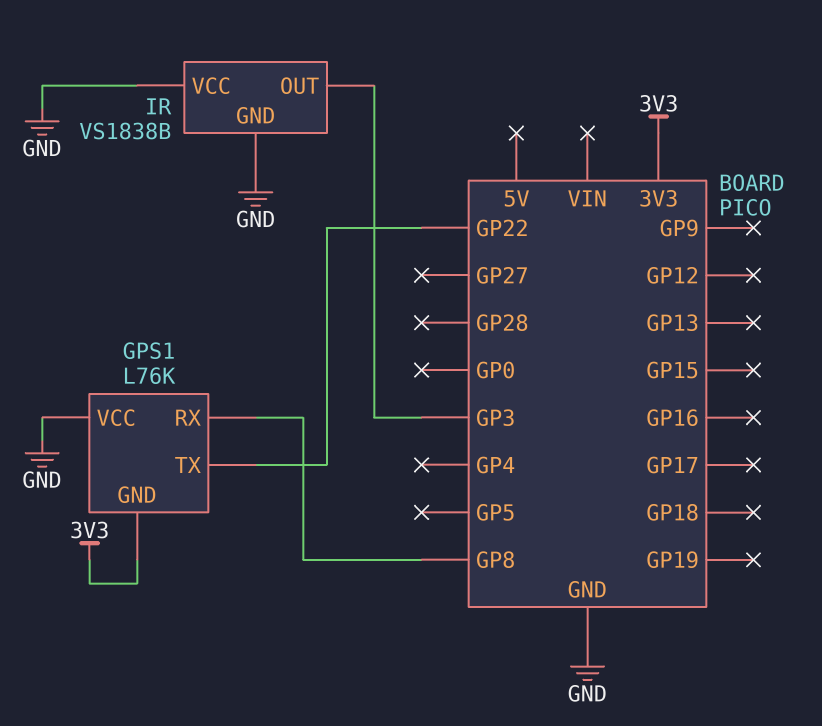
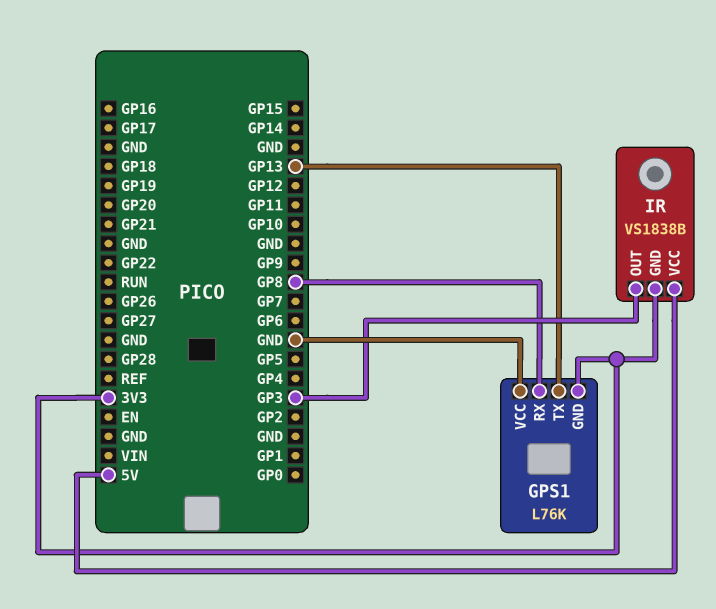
GPS1 pin TX: GP22 -> GP13
IR pin GND: GND -> 3V3
IR pin VCC: GND -> 5V

